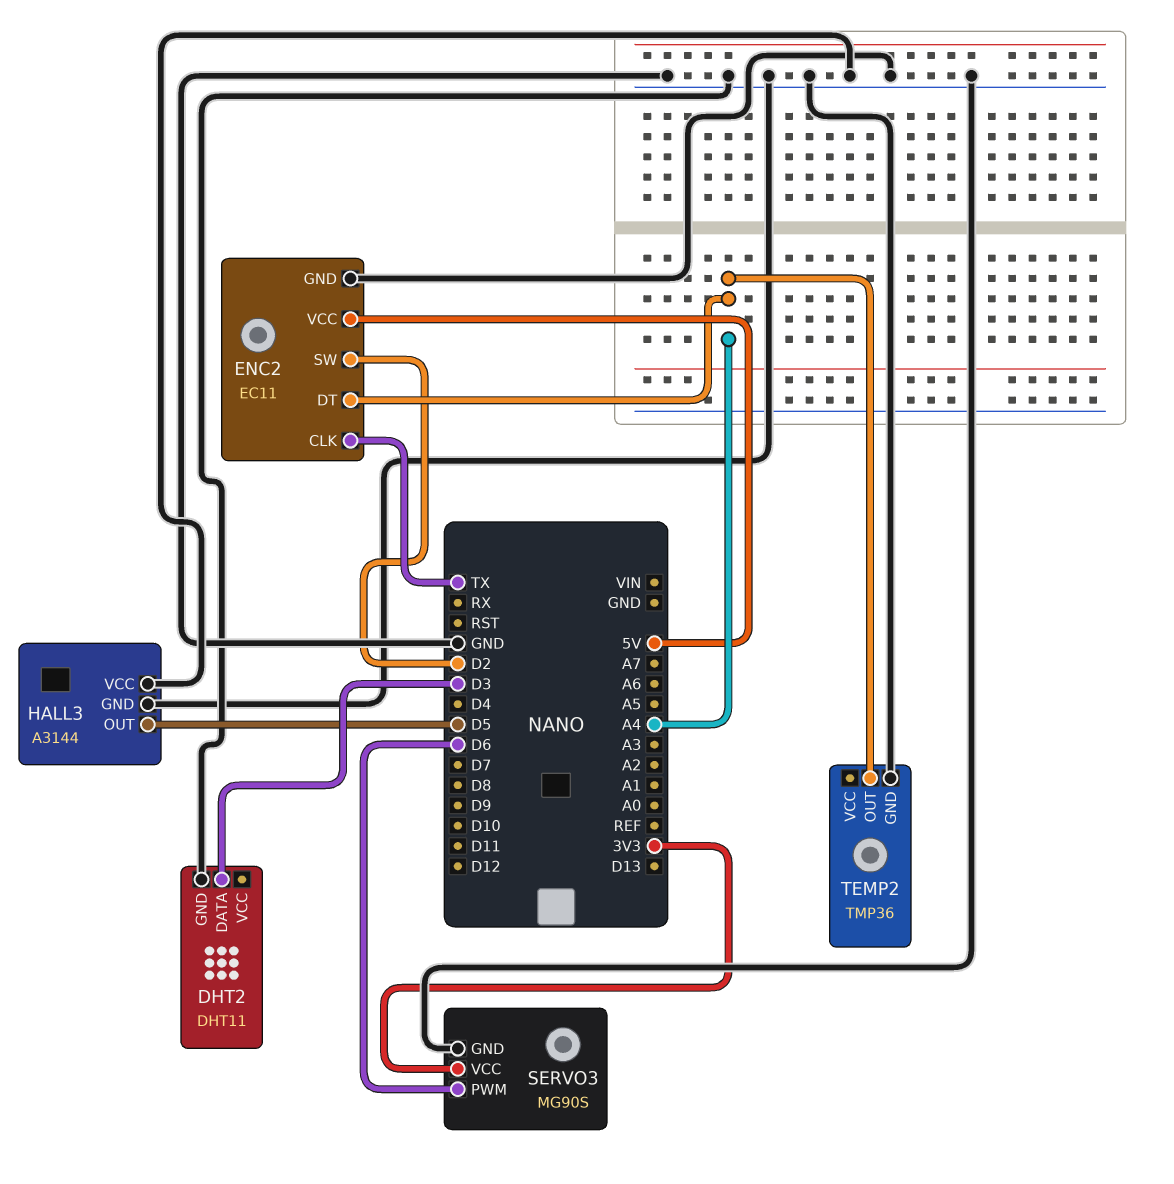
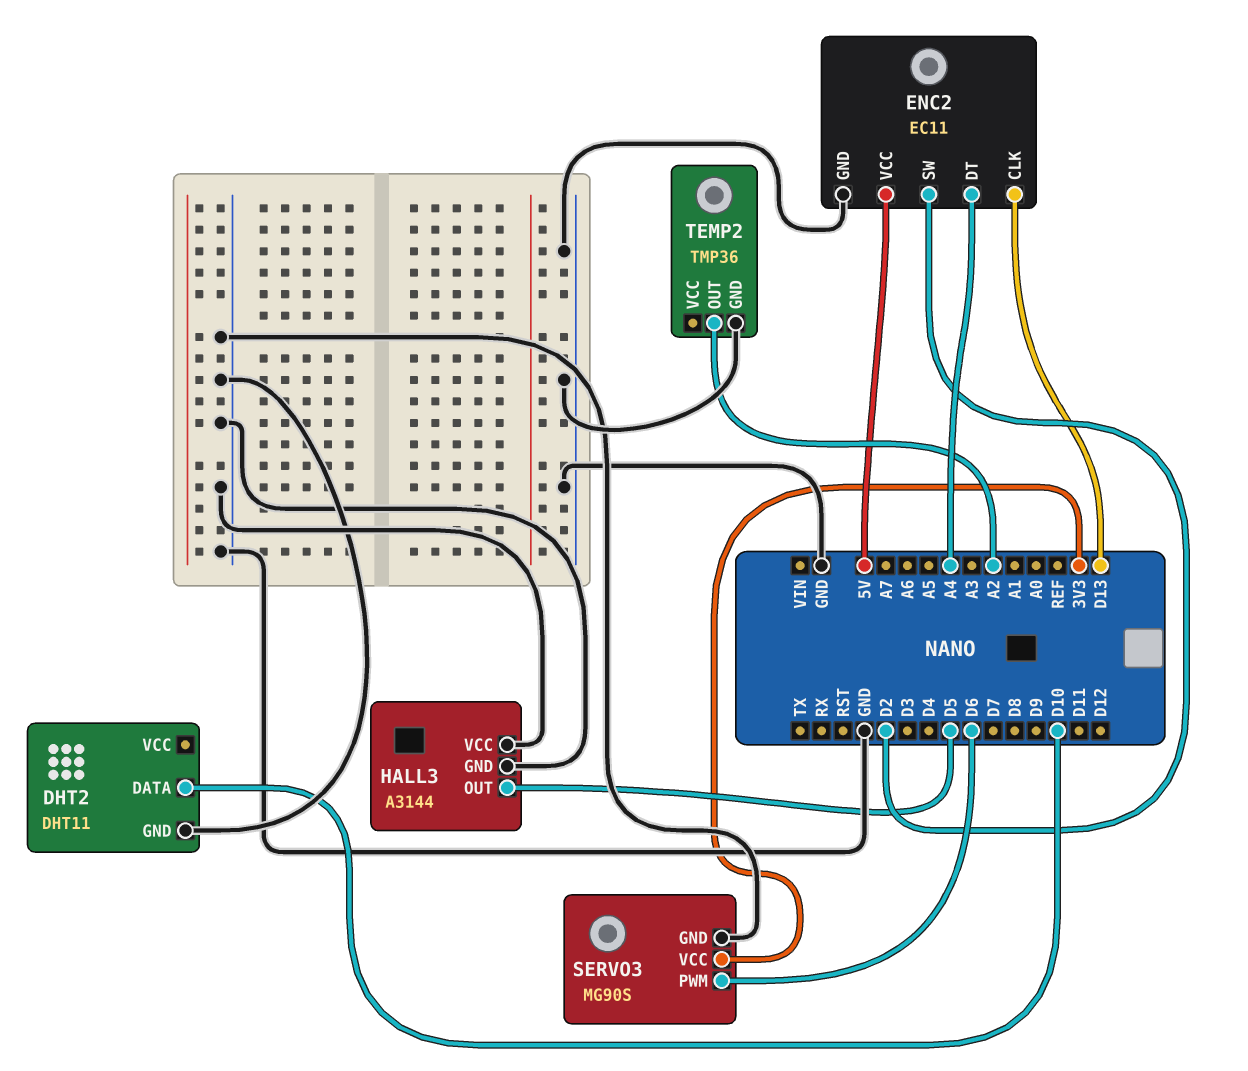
DHT2 pin DATA: D3 -> D10
ENC2 pin CLK: TX -> D13
TEMP2 pin OUT: A4 -> A2

